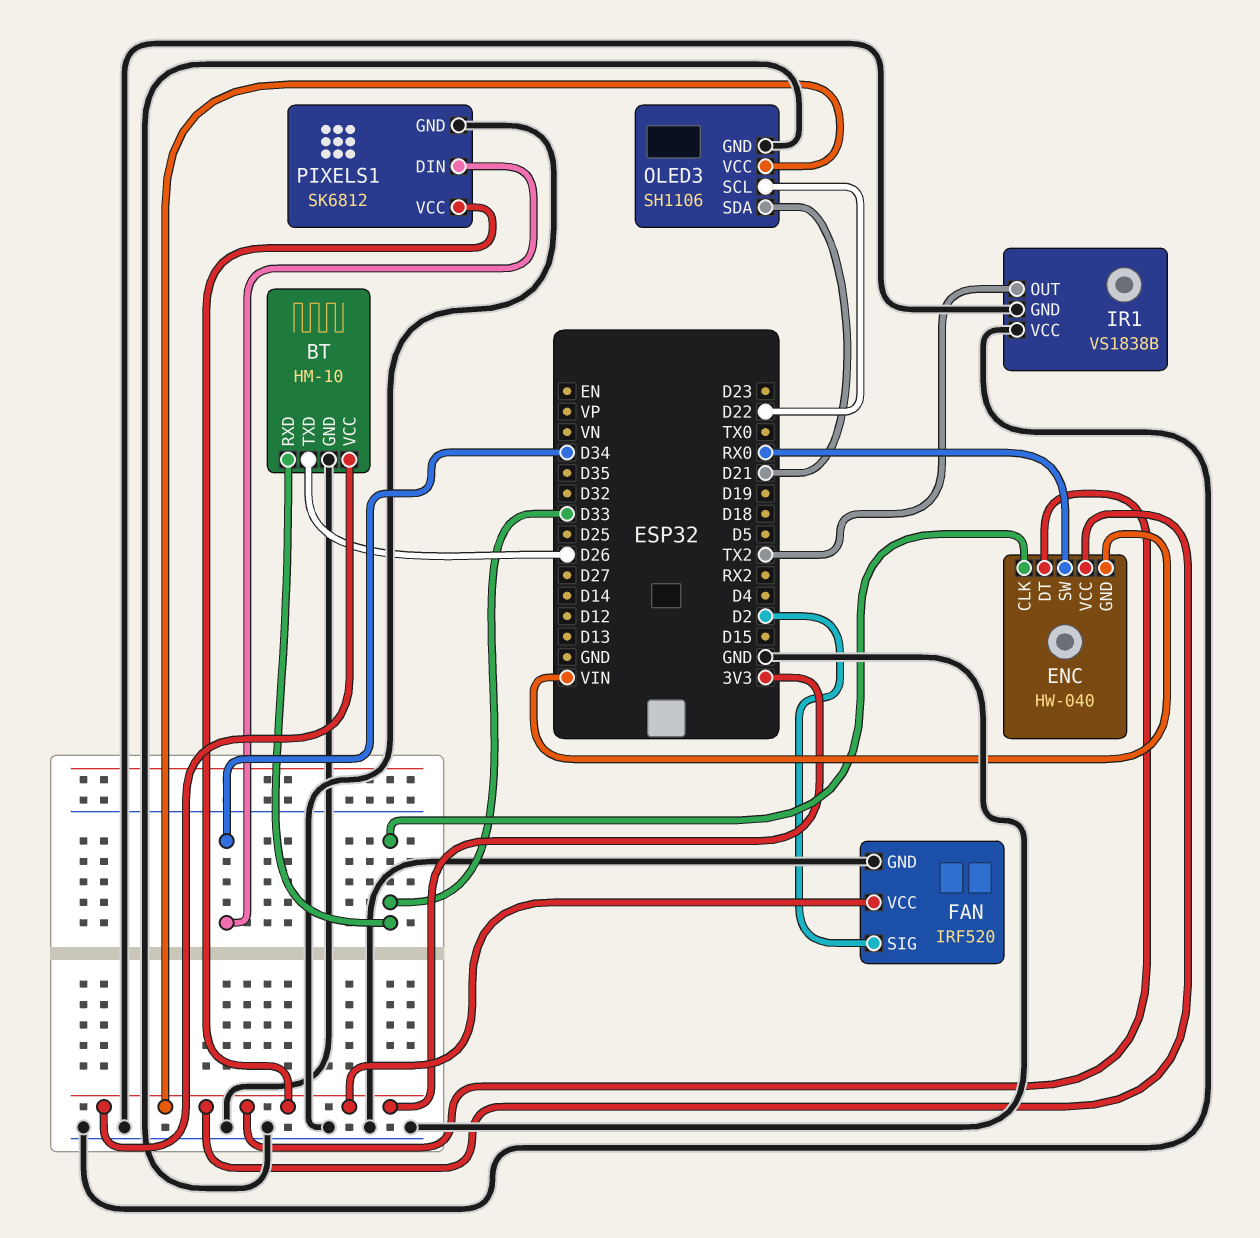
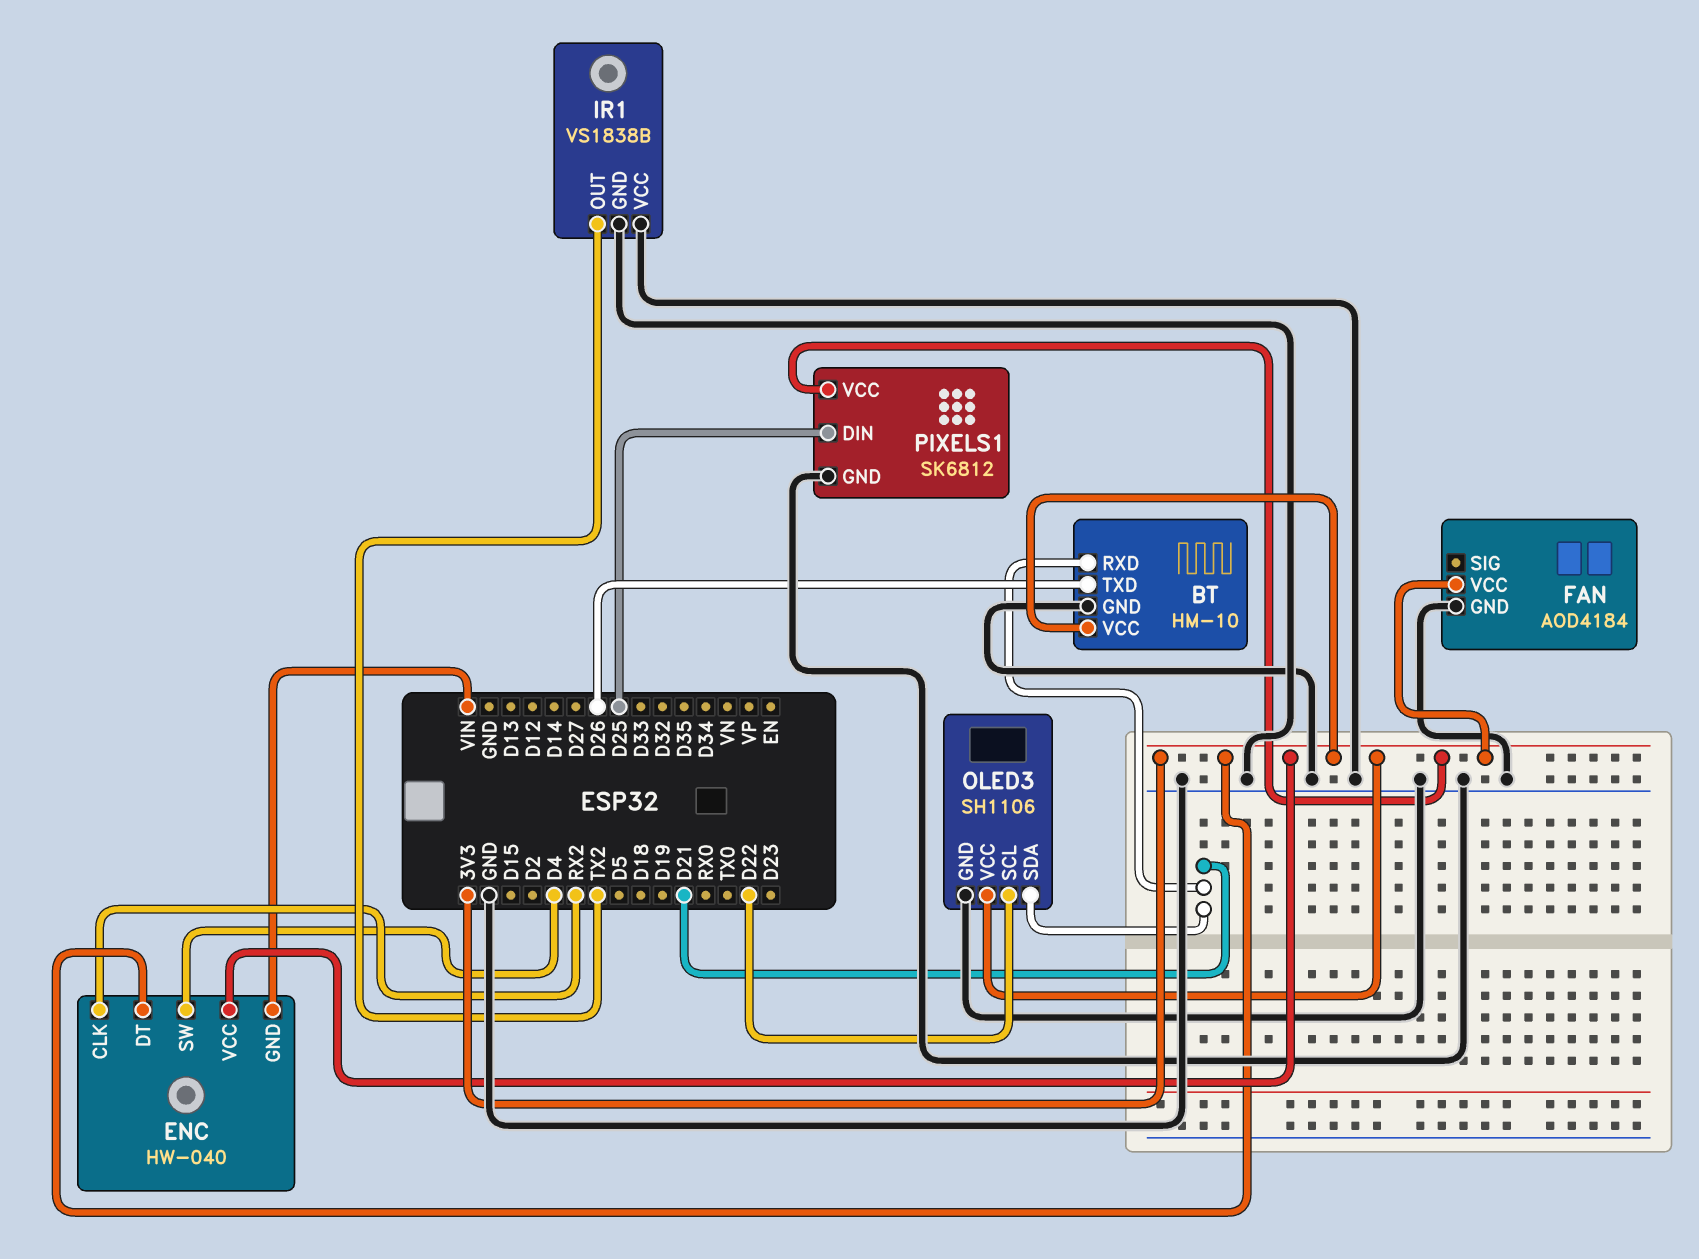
BT pin RXD: D33 -> D21
ENC pin CLK: D33 -> RX2
ENC pin SW: RX0 -> D4
FAN: IRF520 -> AOD4184
FAN pin SIG: D2 -> none
PIXELS1 pin DIN: D34 -> D25

